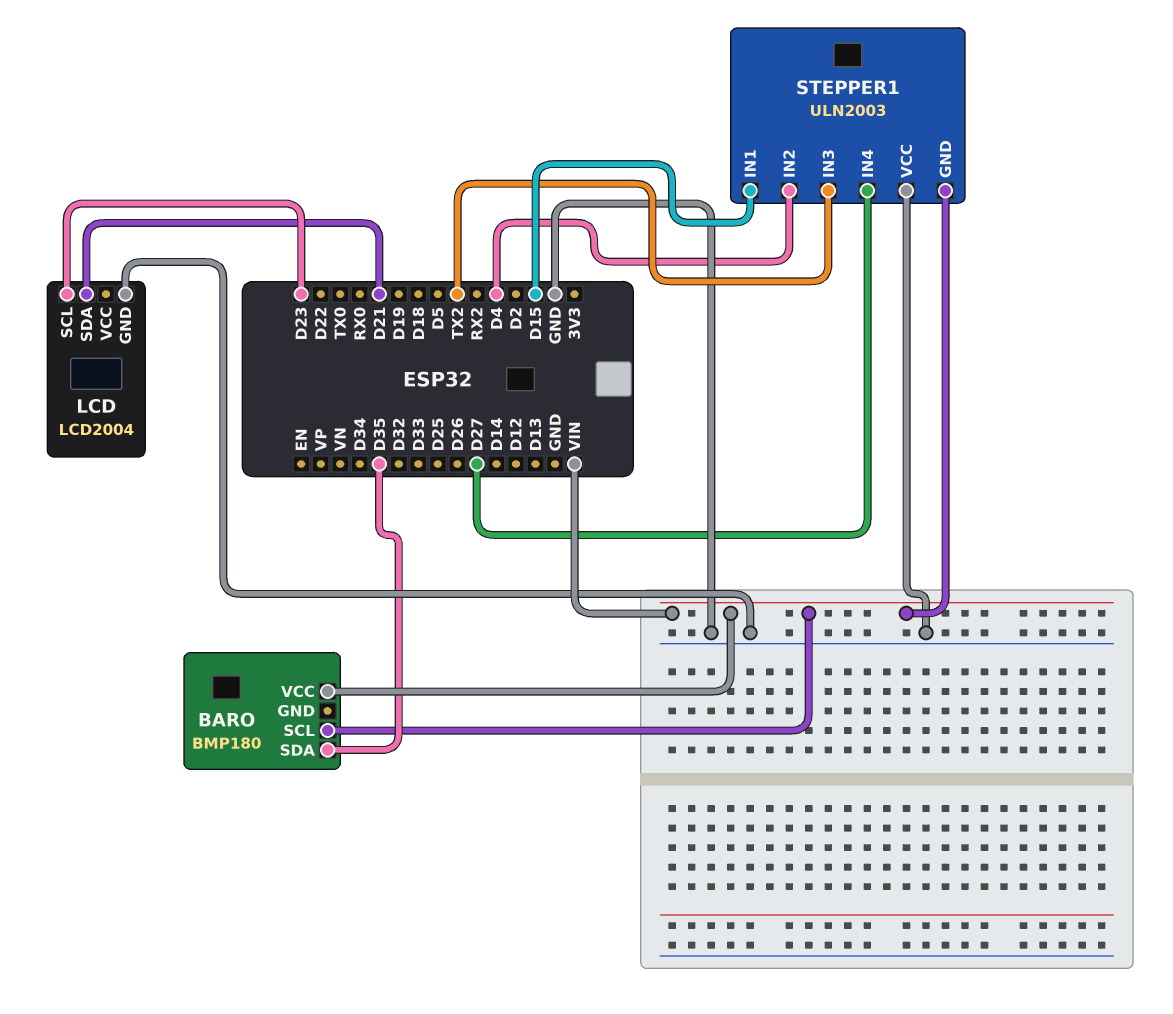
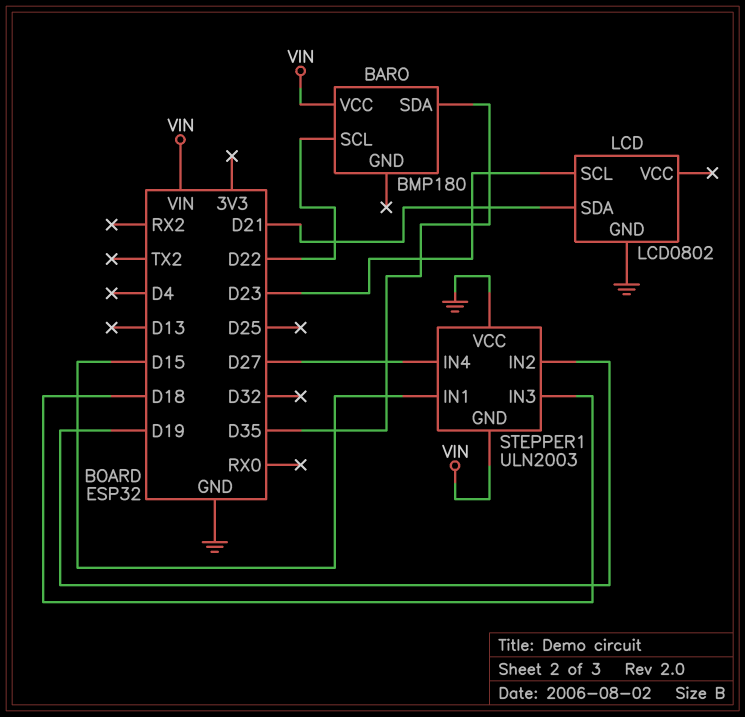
BARO pin SCL: VIN -> D22
LCD: LCD2004 -> LCD0802
STEPPER1 pin IN2: D4 -> D19
STEPPER1 pin IN3: TX2 -> D18

